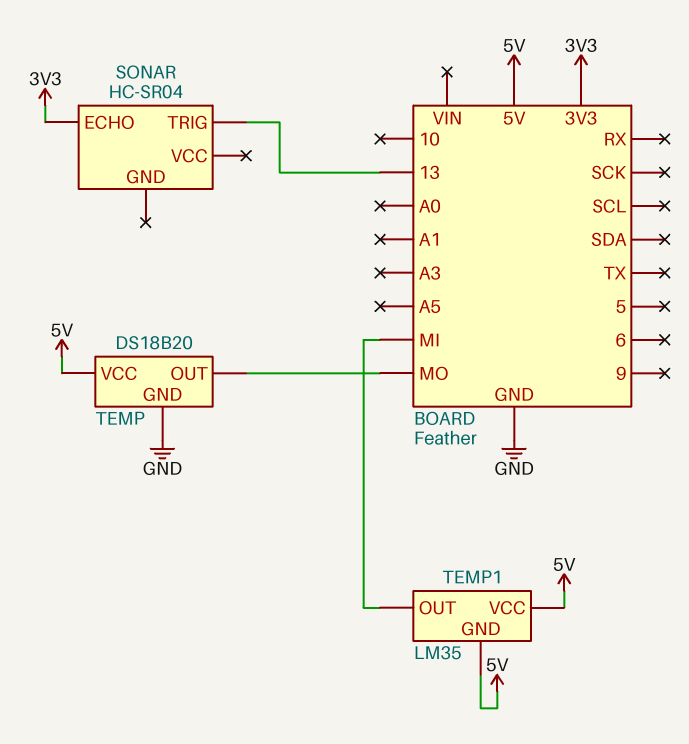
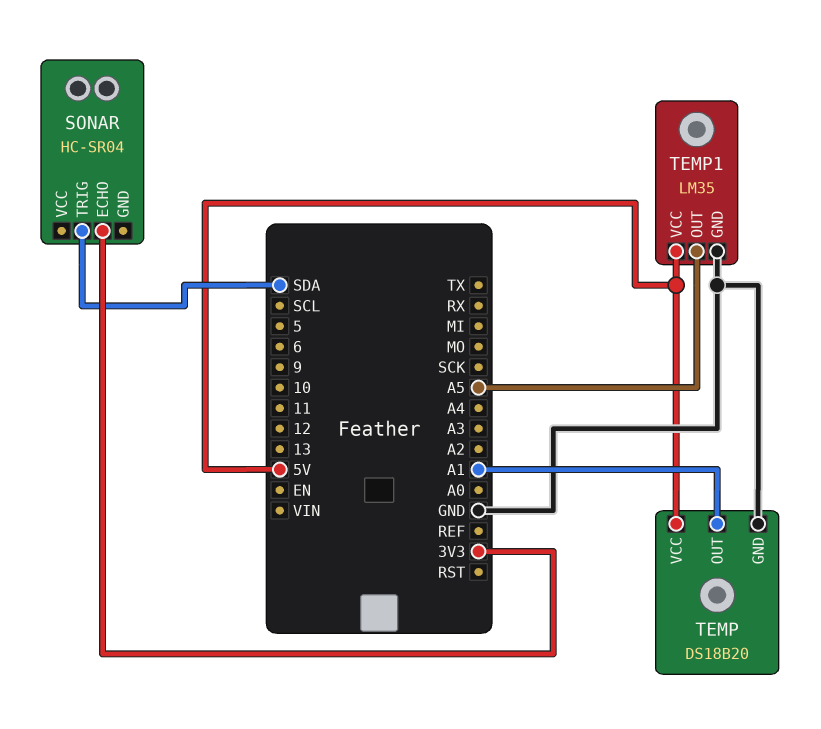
SONAR pin TRIG: 13 -> SDA
TEMP pin OUT: MO -> A1
TEMP1 pin GND: 5V -> GND
TEMP1 pin OUT: MI -> A5

